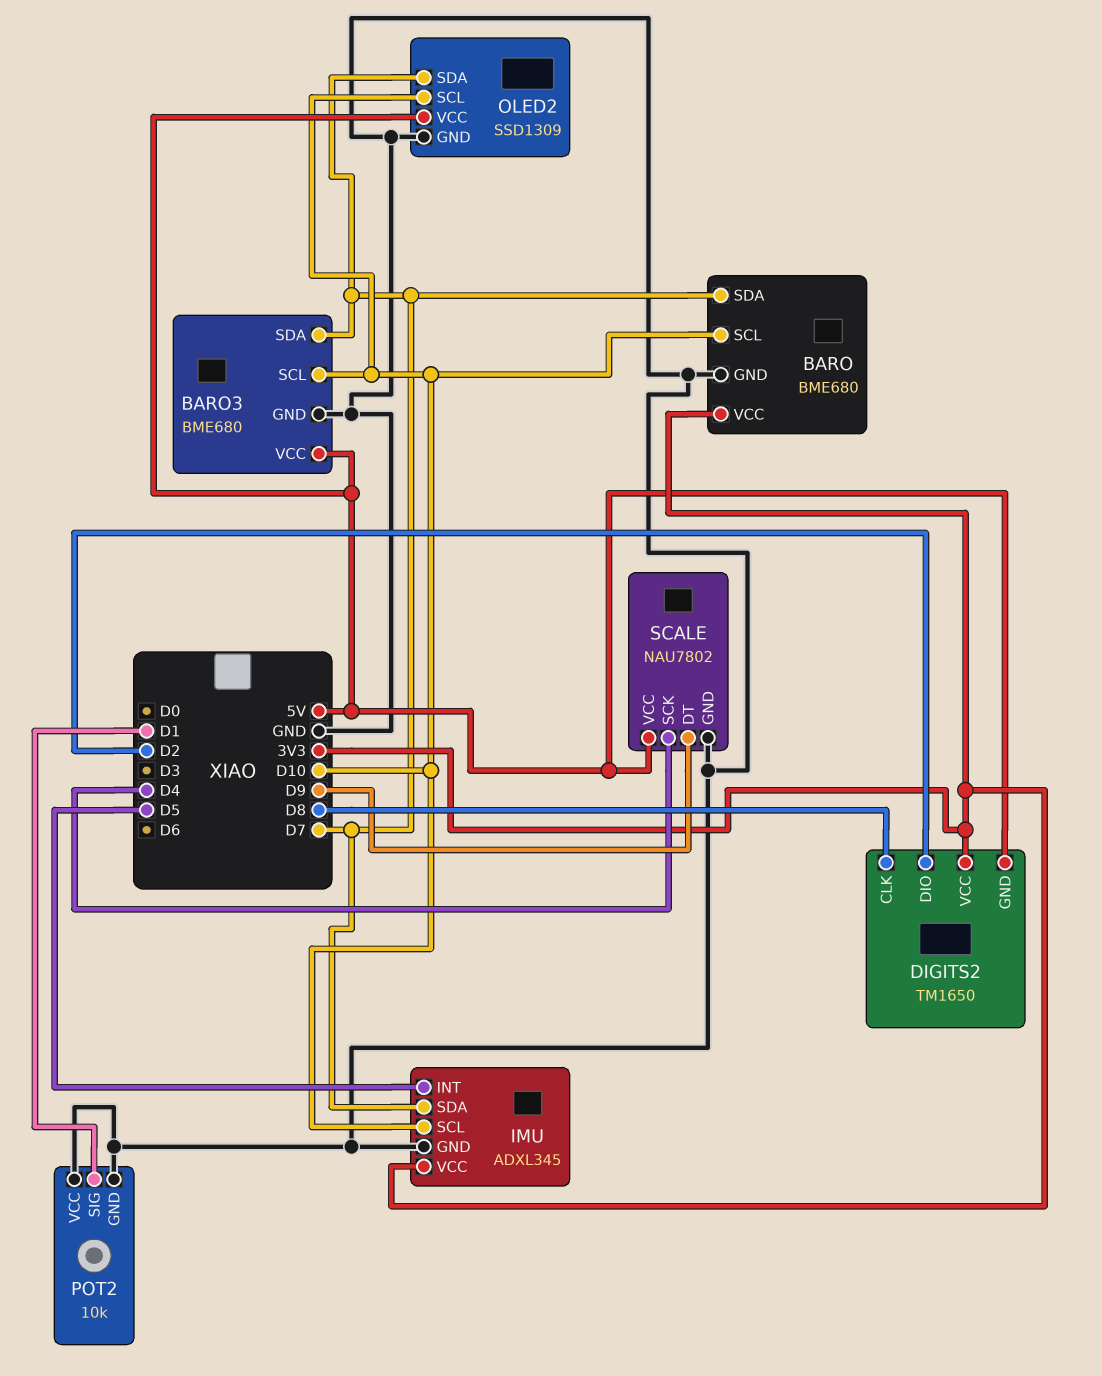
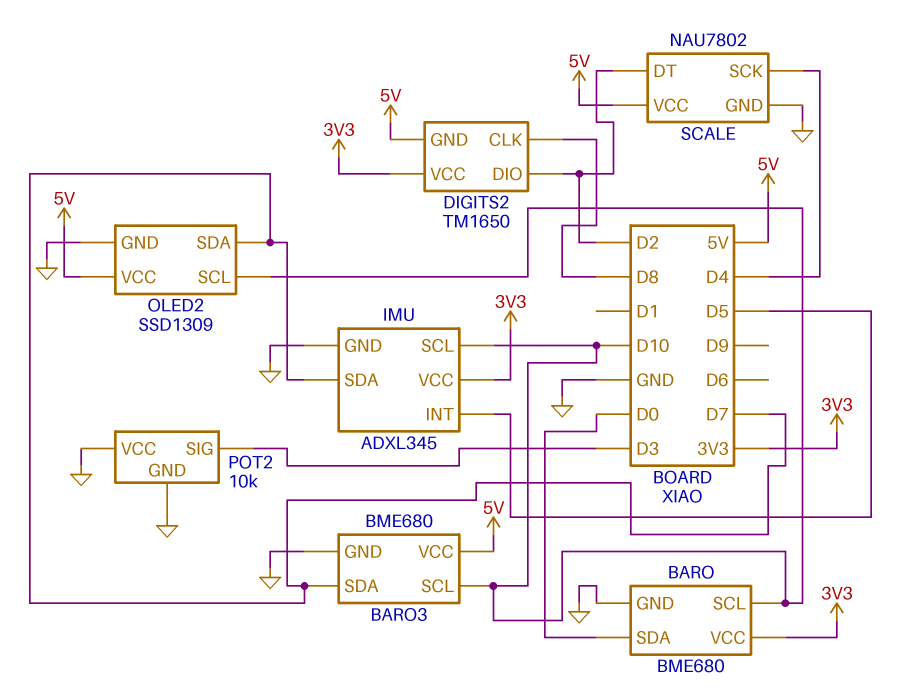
BARO pin SDA: D7 -> D0
POT2 pin SIG: D1 -> D3
SCALE pin DT: D9 -> D2

